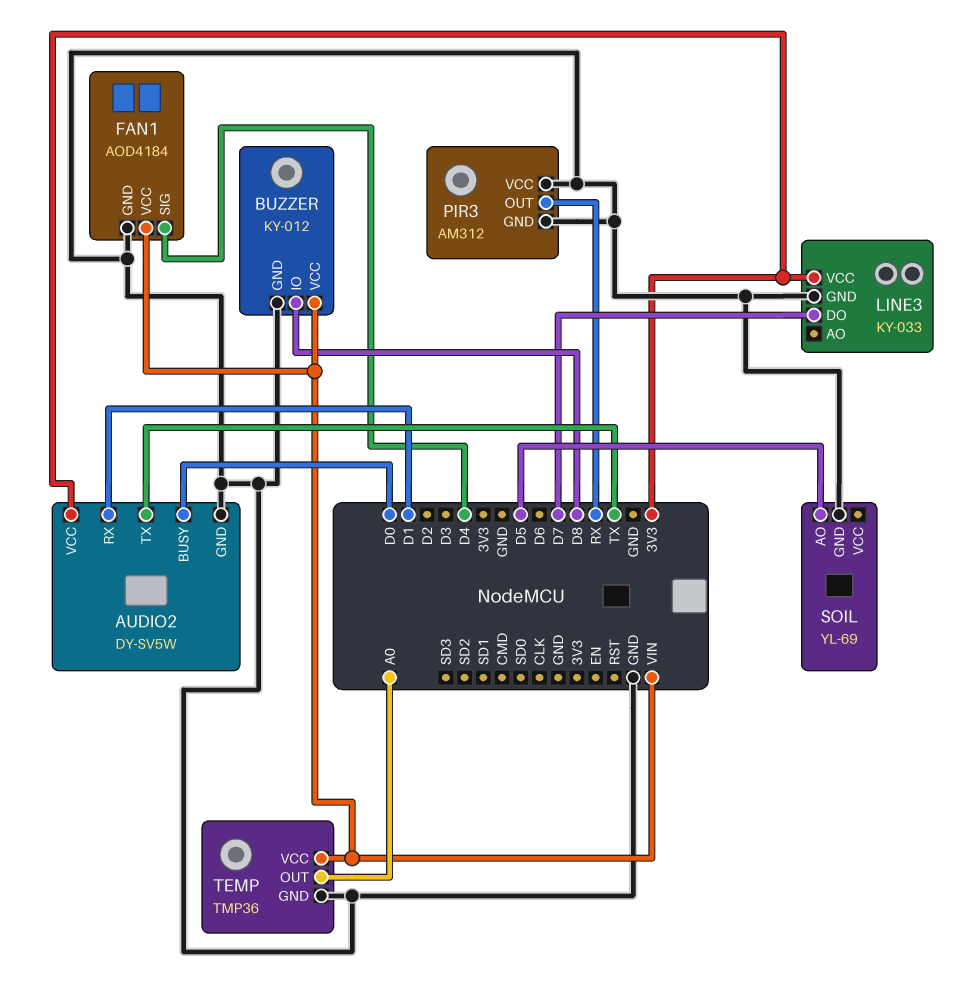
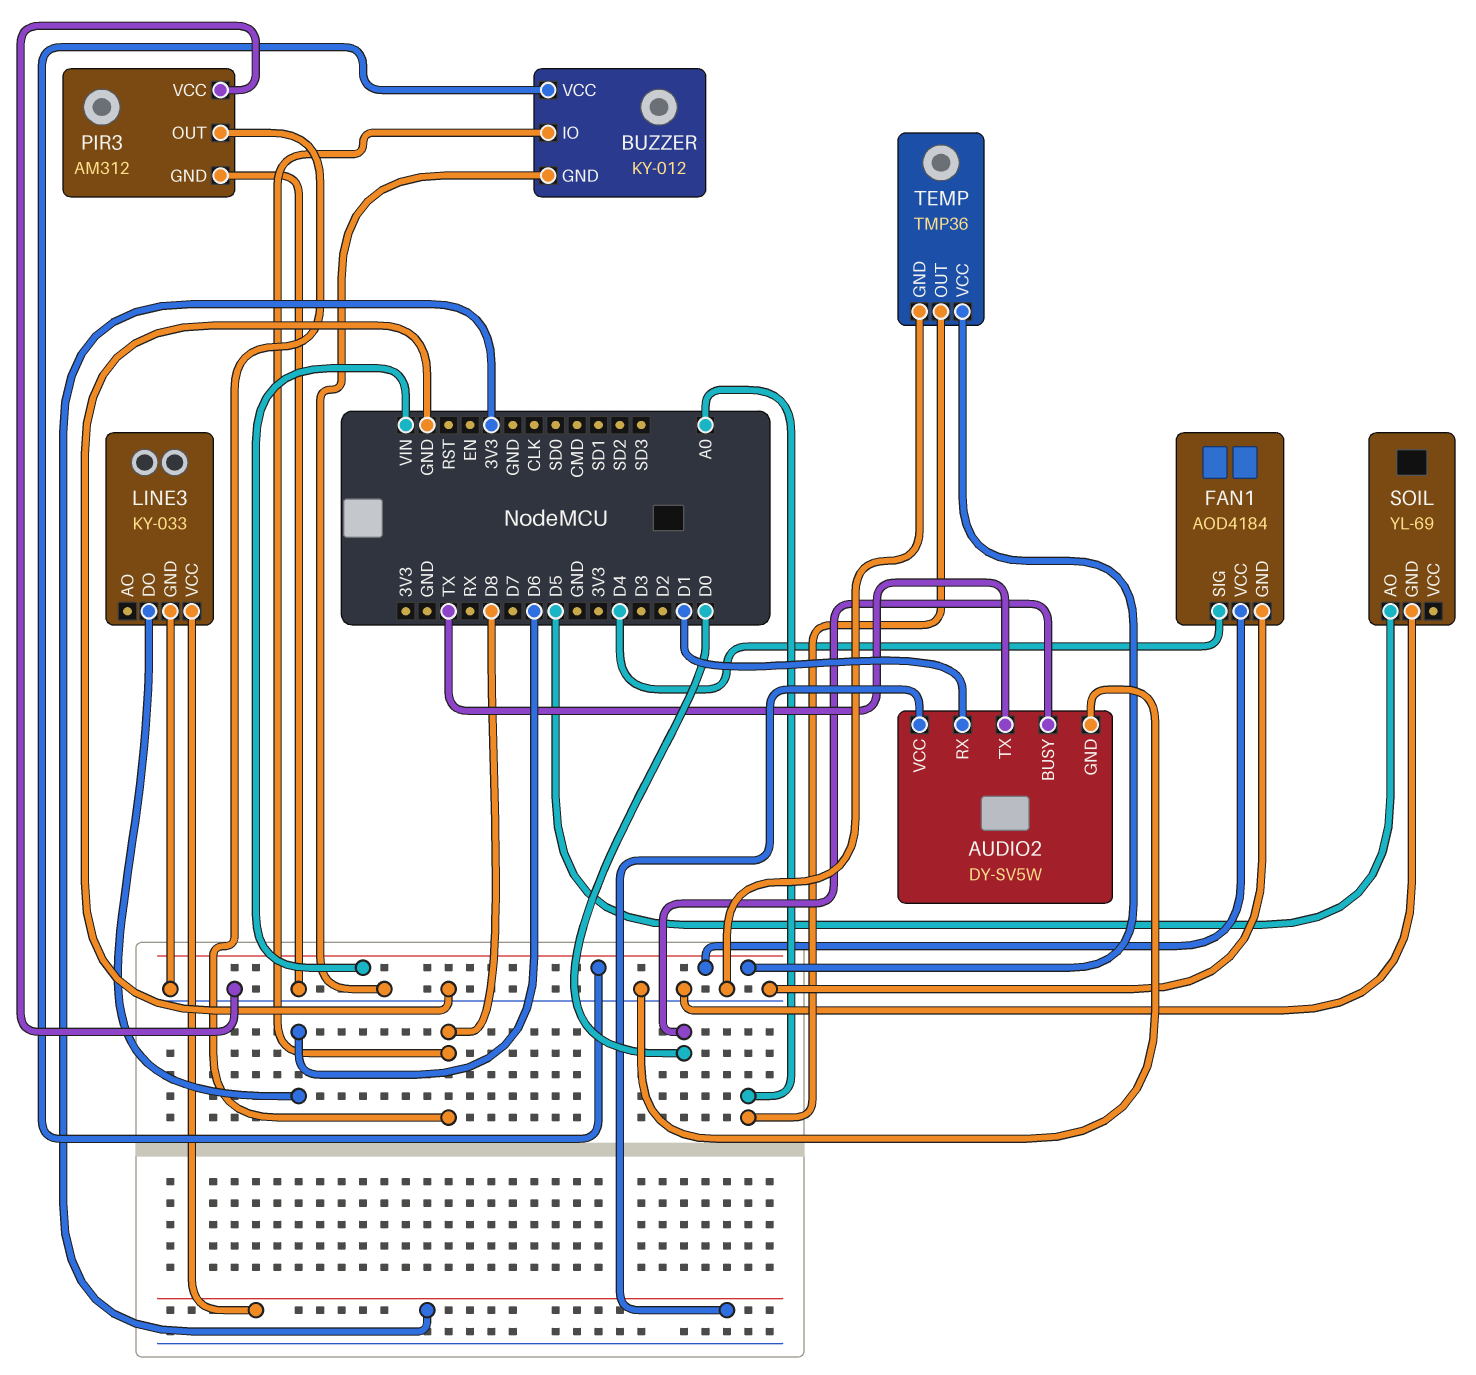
LINE3 pin DO: D7 -> D6
PIR3 pin OUT: RX -> D8

